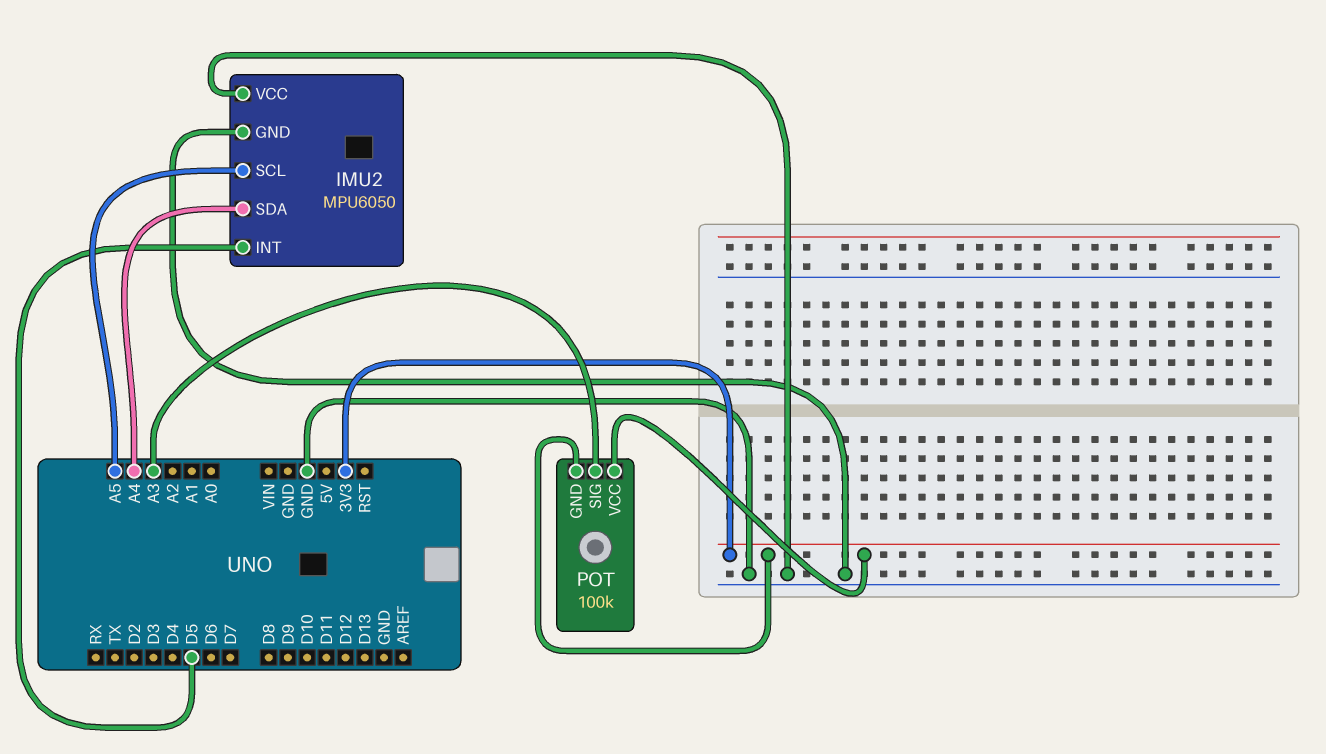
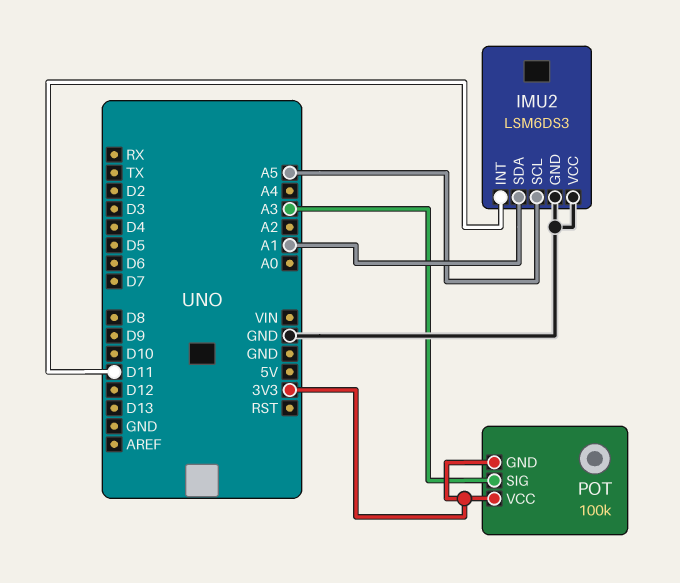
IMU2: MPU6050 -> LSM6DS3
IMU2 pin INT: D5 -> D11
IMU2 pin SDA: A4 -> A1

